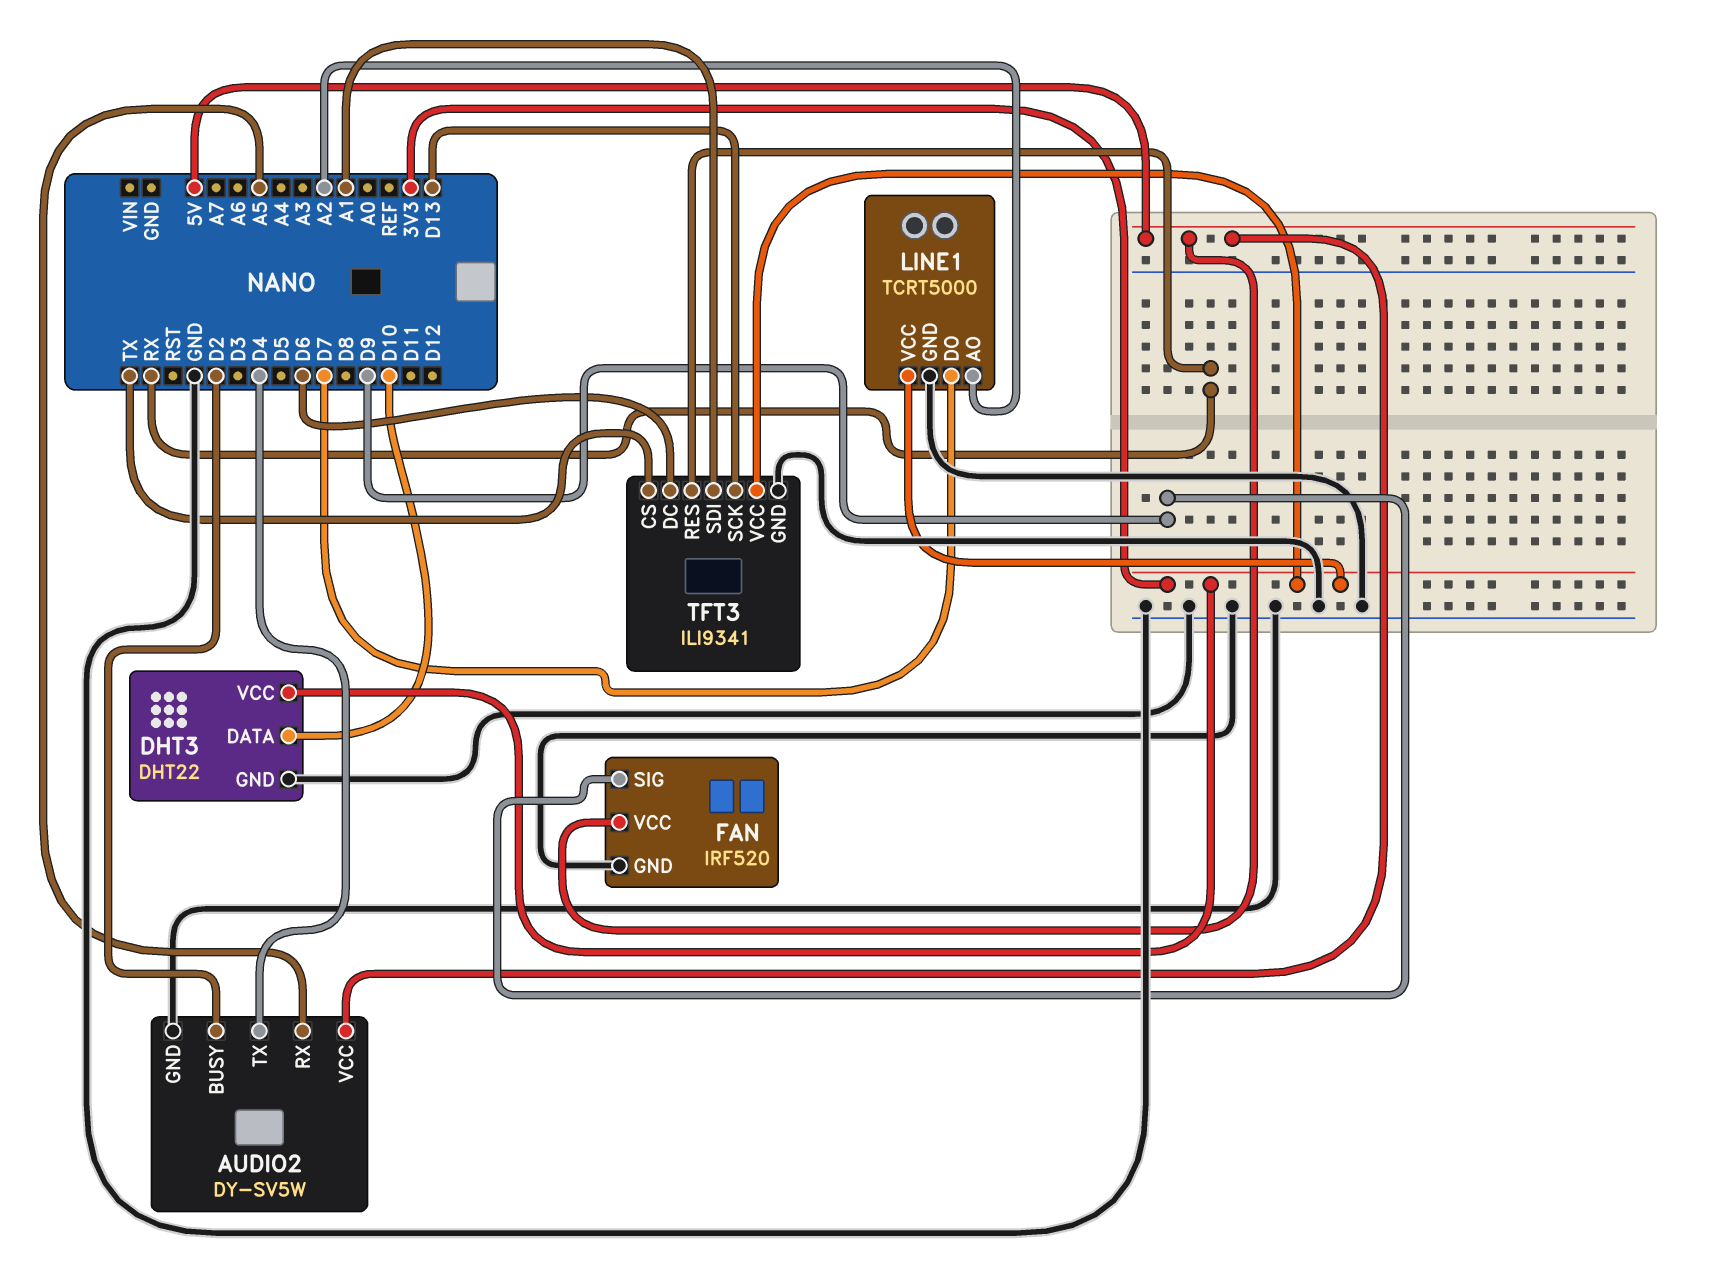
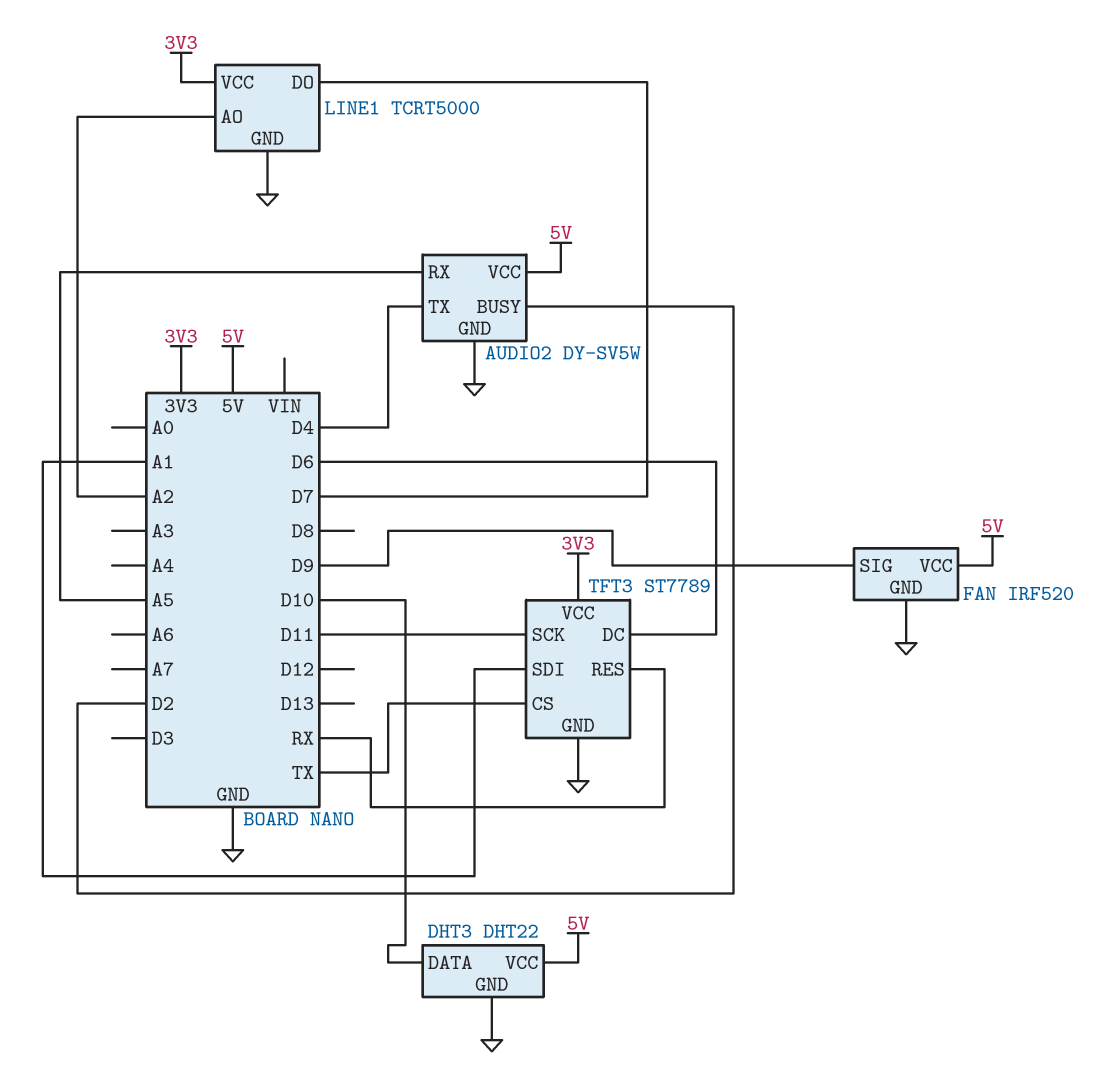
DHT3 pin VCC: 3V3 -> 5V
TFT3: ILI9341 -> ST7789
TFT3 pin SCK: D13 -> D11

